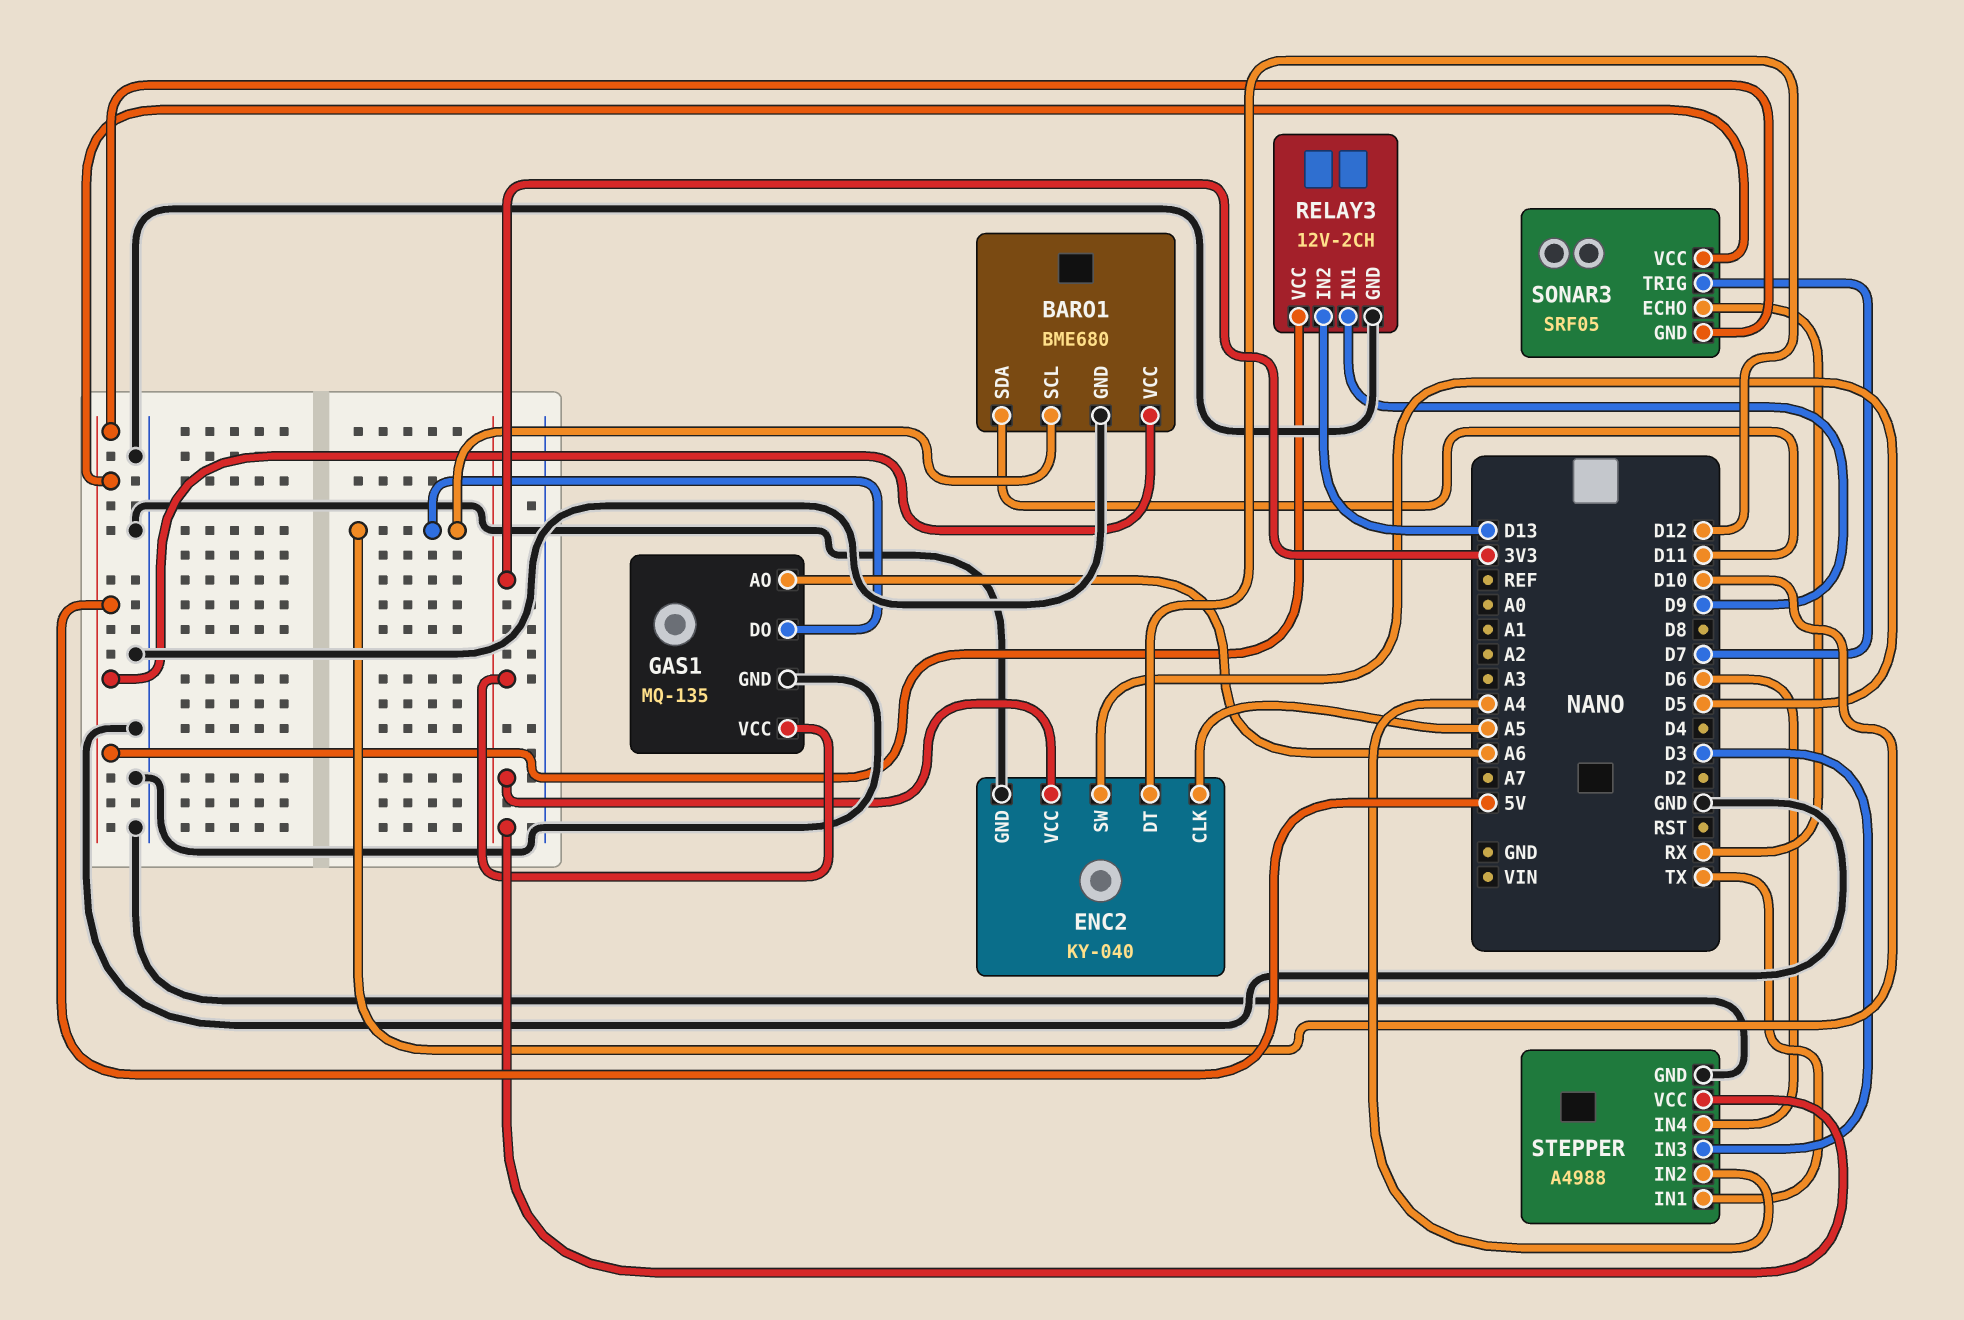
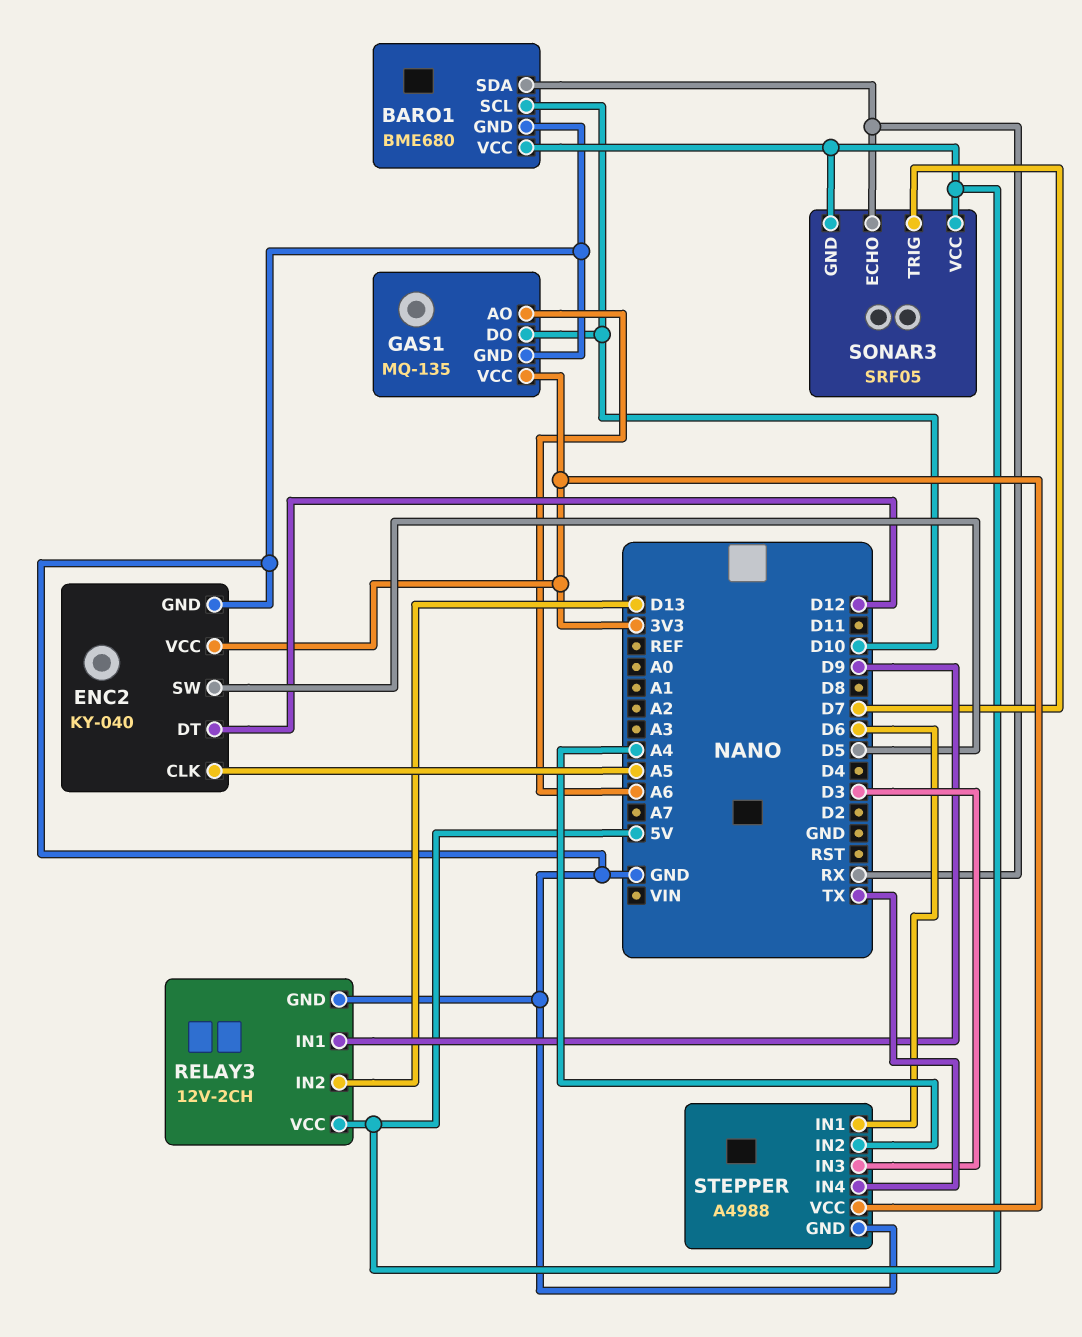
BARO1 pin SDA: D11 -> RX
STEPPER pin IN1: TX -> D6
STEPPER pin IN4: D6 -> TX

